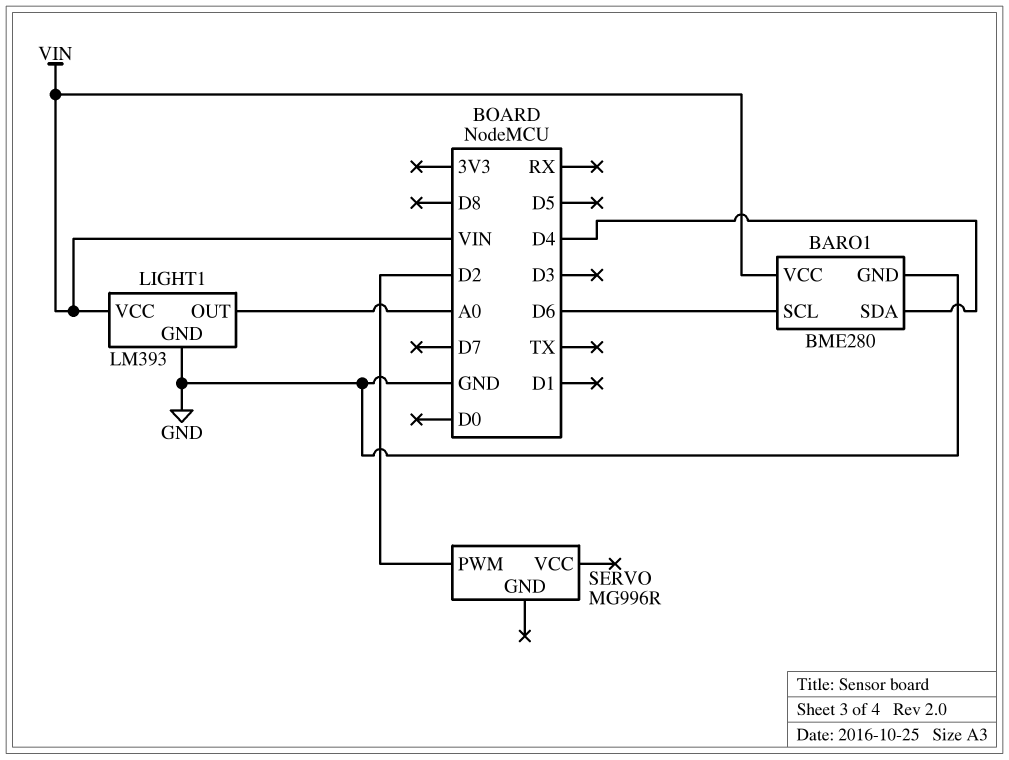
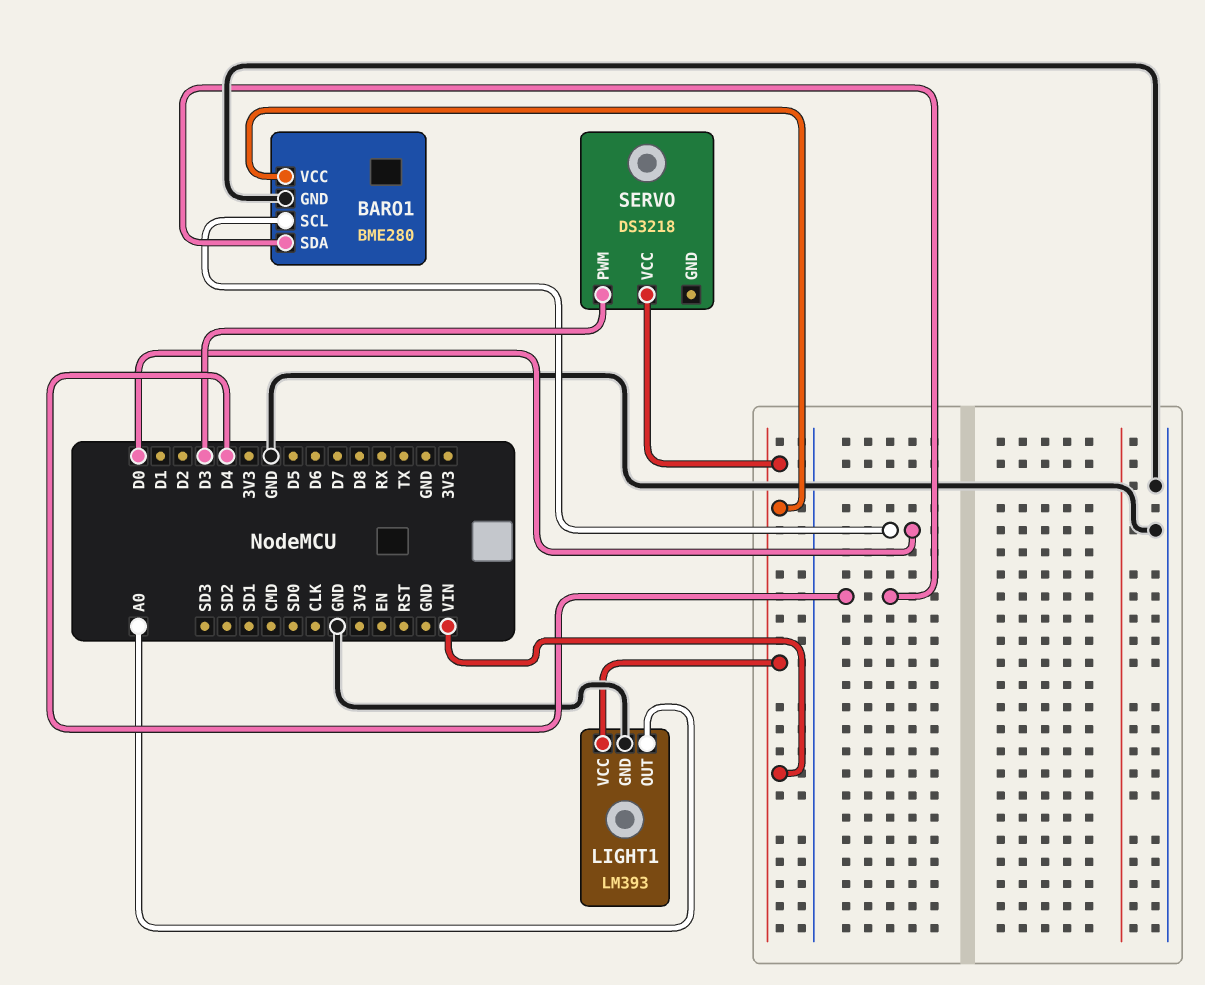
BARO1 pin SCL: D6 -> D0
SERVO: MG996R -> DS3218
SERVO pin PWM: D2 -> D3
SERVO pin VCC: none -> VIN

